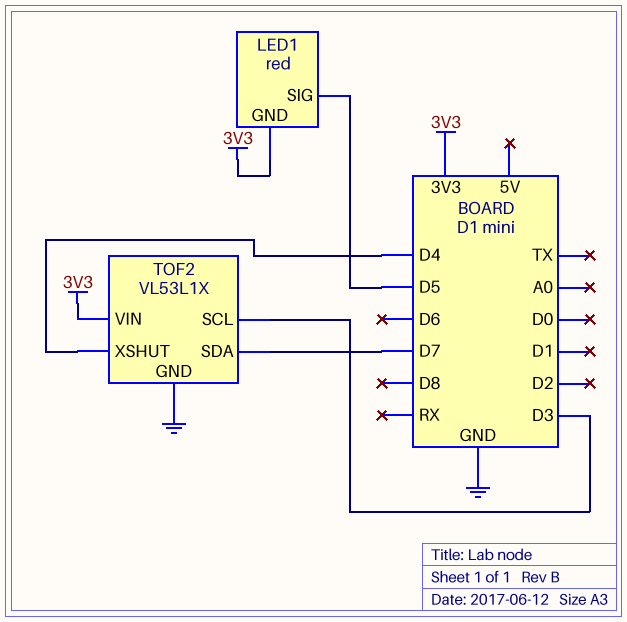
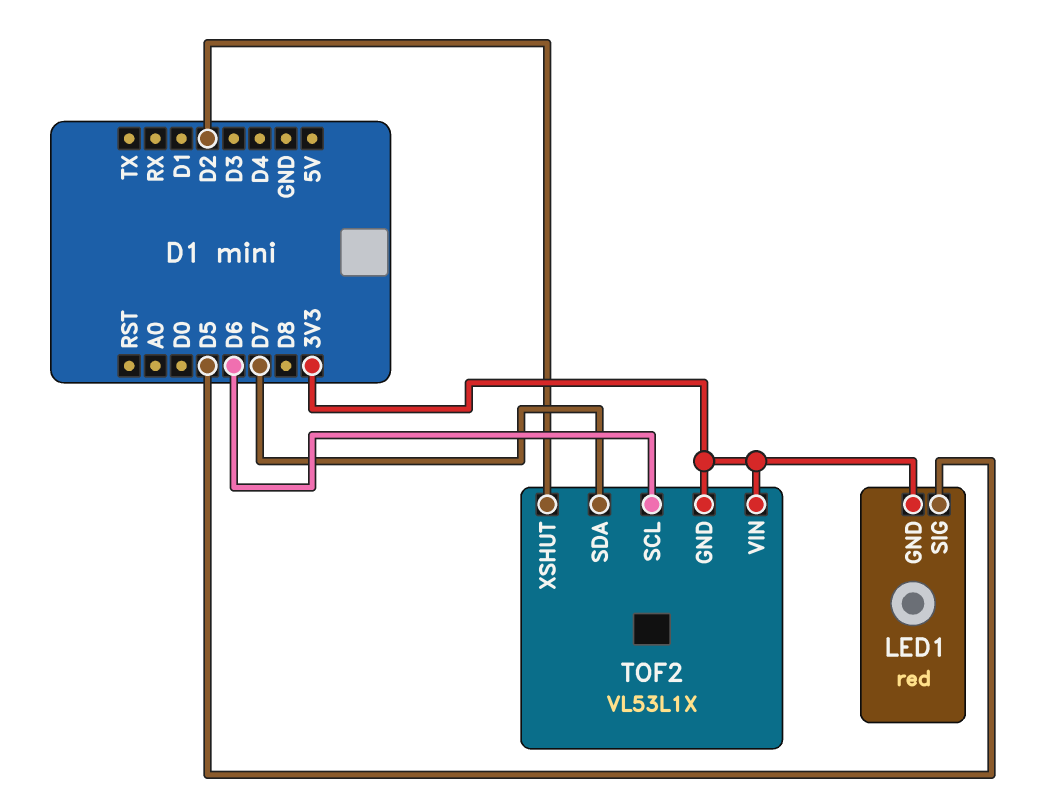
TOF2 pin GND: GND -> 3V3
TOF2 pin SCL: D3 -> D6
TOF2 pin XSHUT: D4 -> D2

